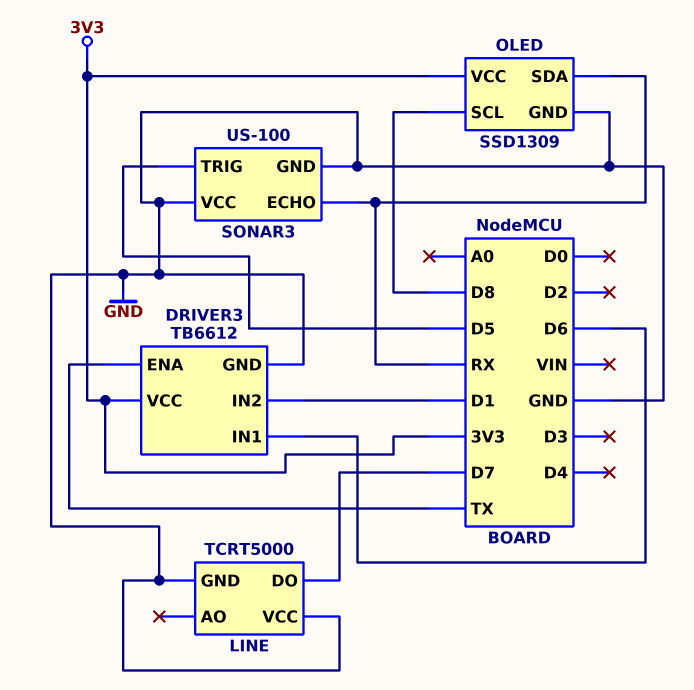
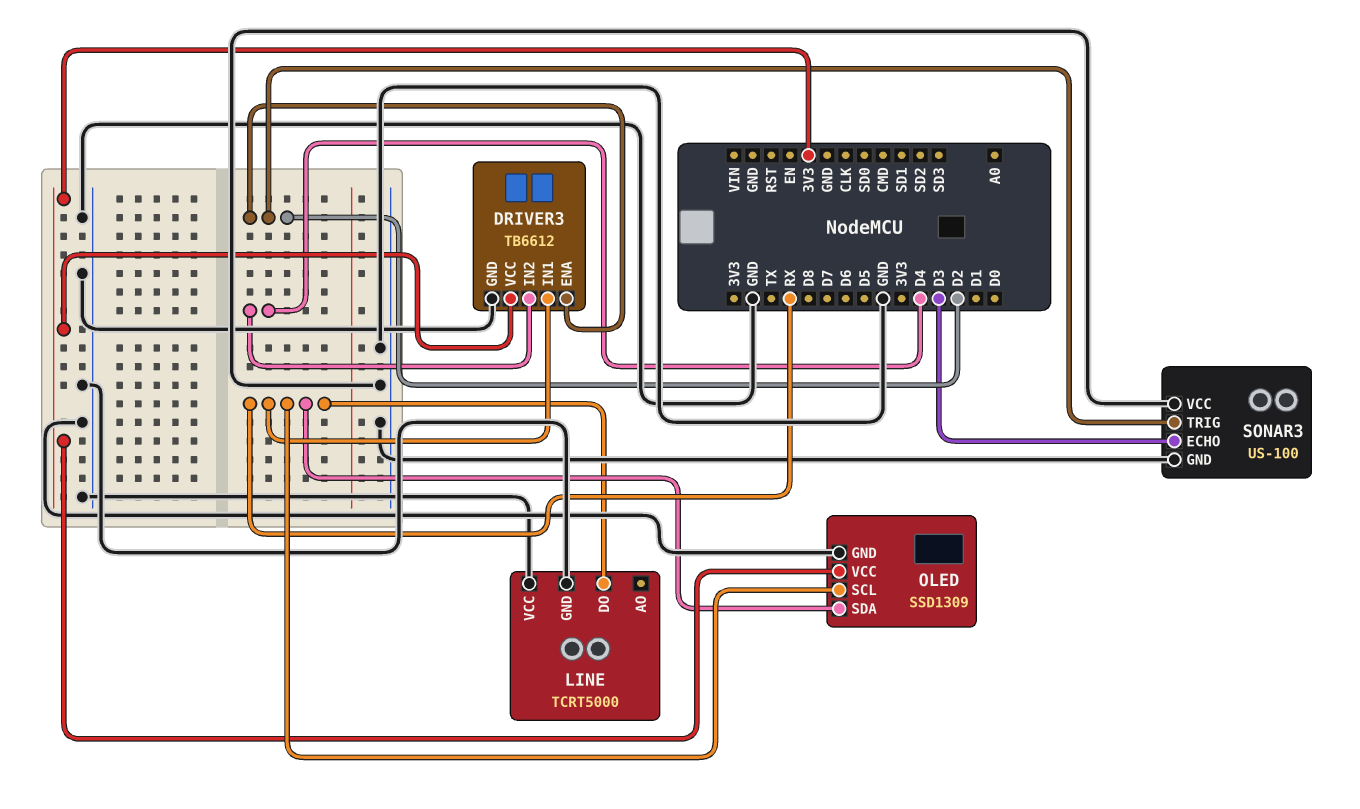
DRIVER3 pin ENA: TX -> D2
DRIVER3 pin IN1: D6 -> RX
DRIVER3 pin IN2: D1 -> D4
LINE pin DO: D7 -> RX
OLED pin SCL: D8 -> RX
SONAR3 pin ECHO: RX -> D3
SONAR3 pin TRIG: D5 -> D2

